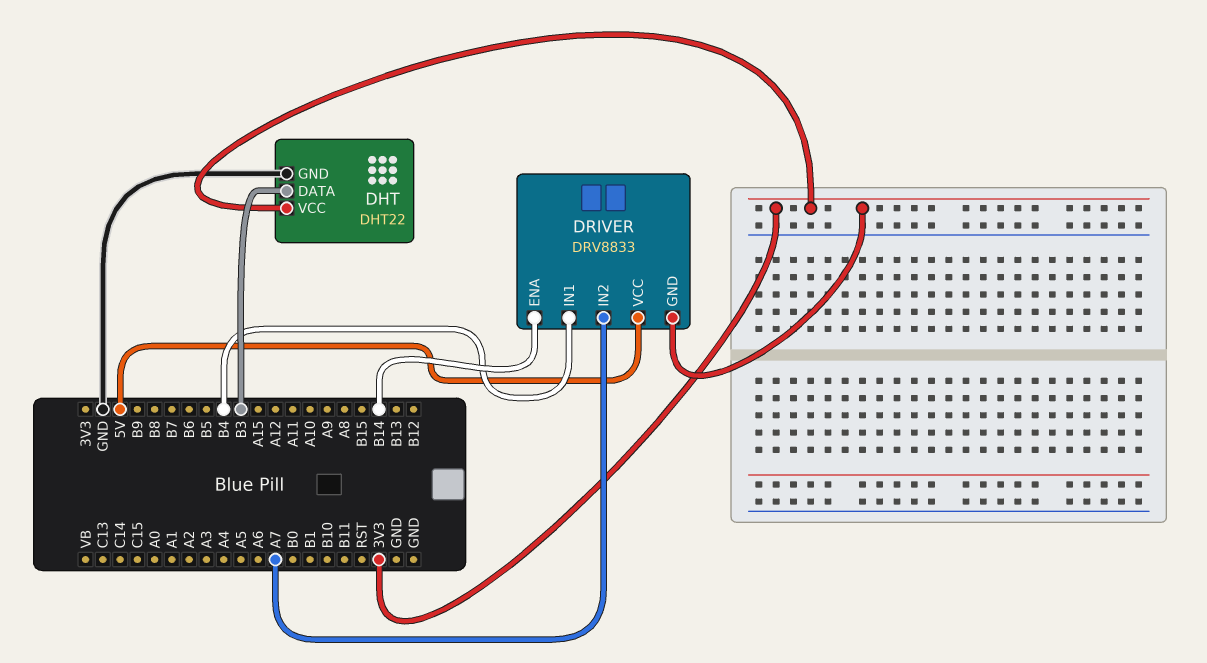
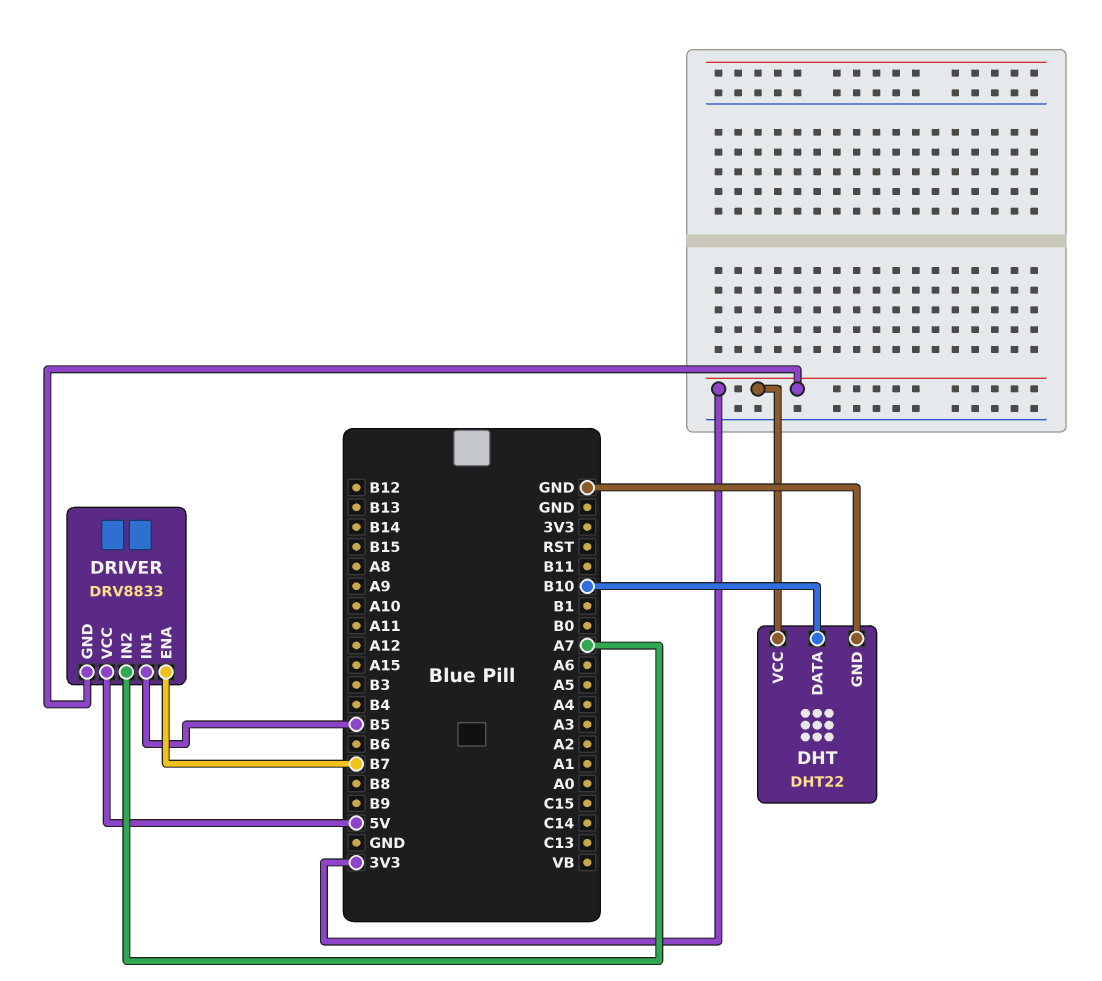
DHT pin DATA: B3 -> B10
DRIVER pin ENA: B14 -> B7
DRIVER pin IN1: B4 -> B5

